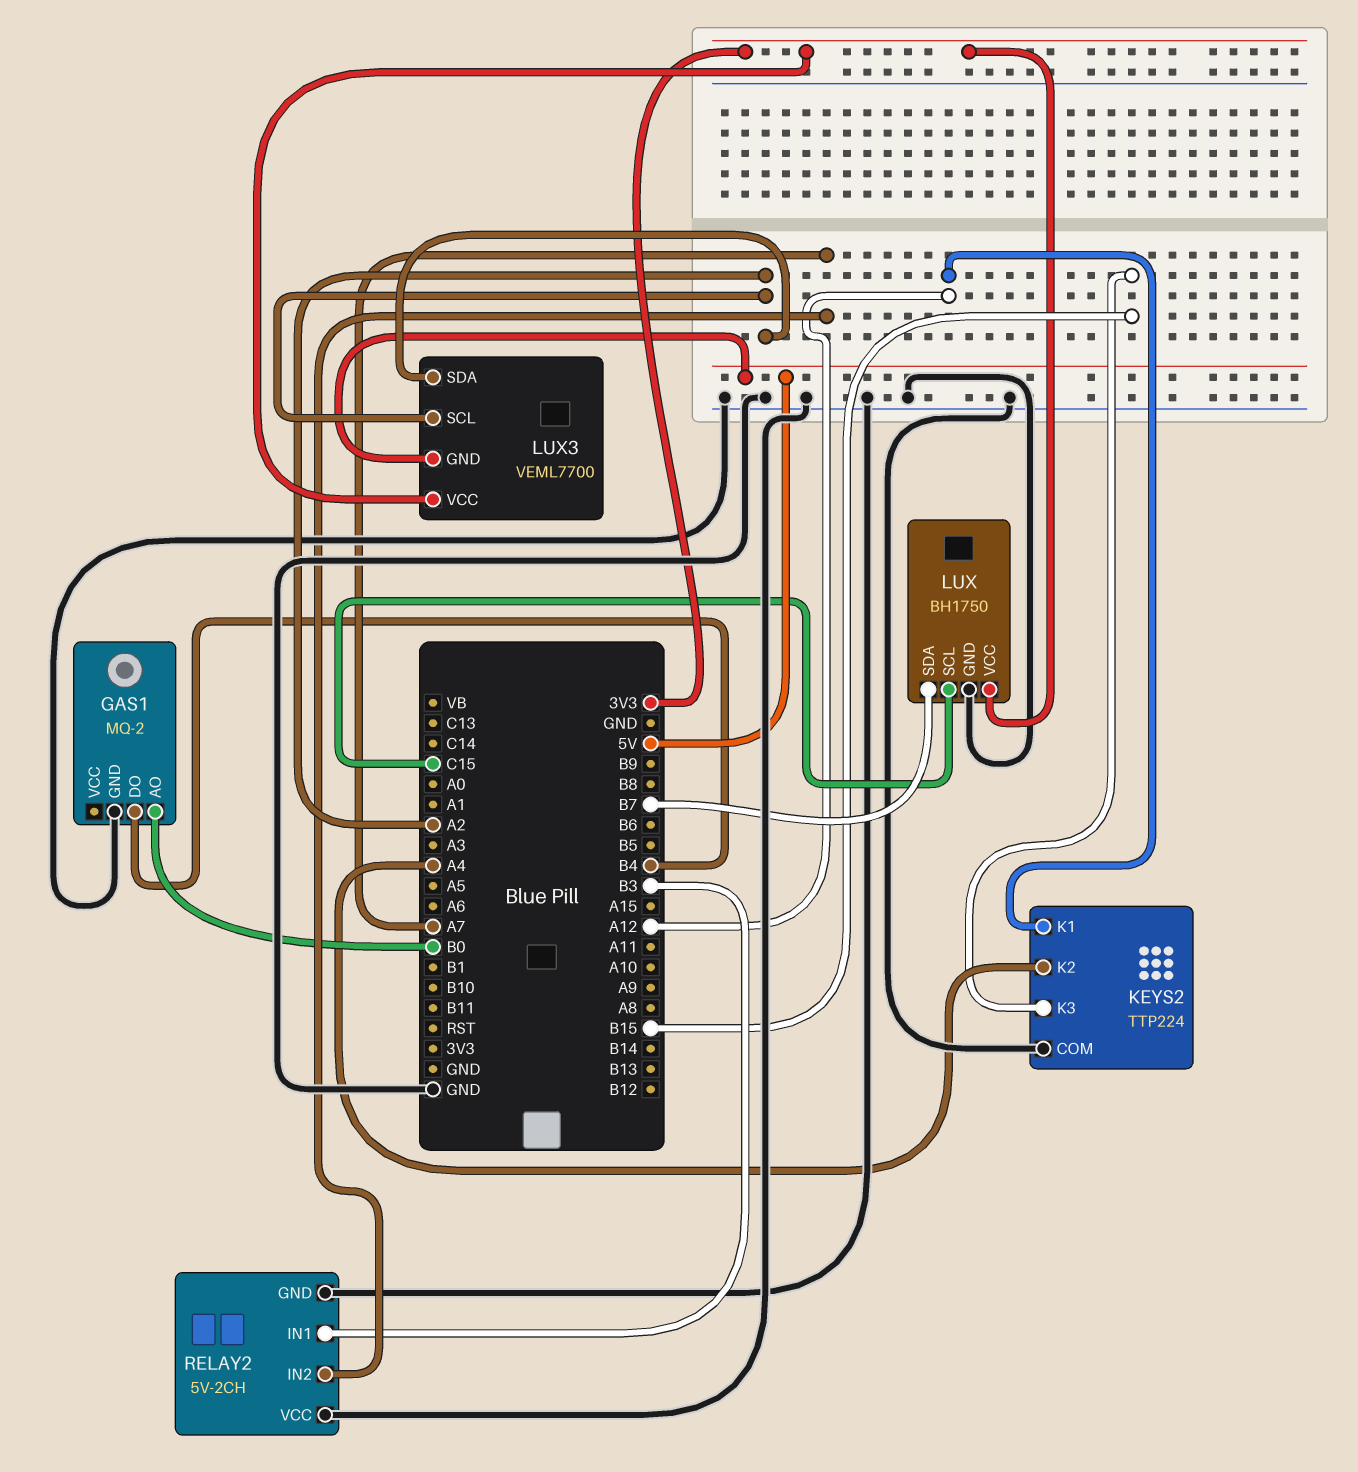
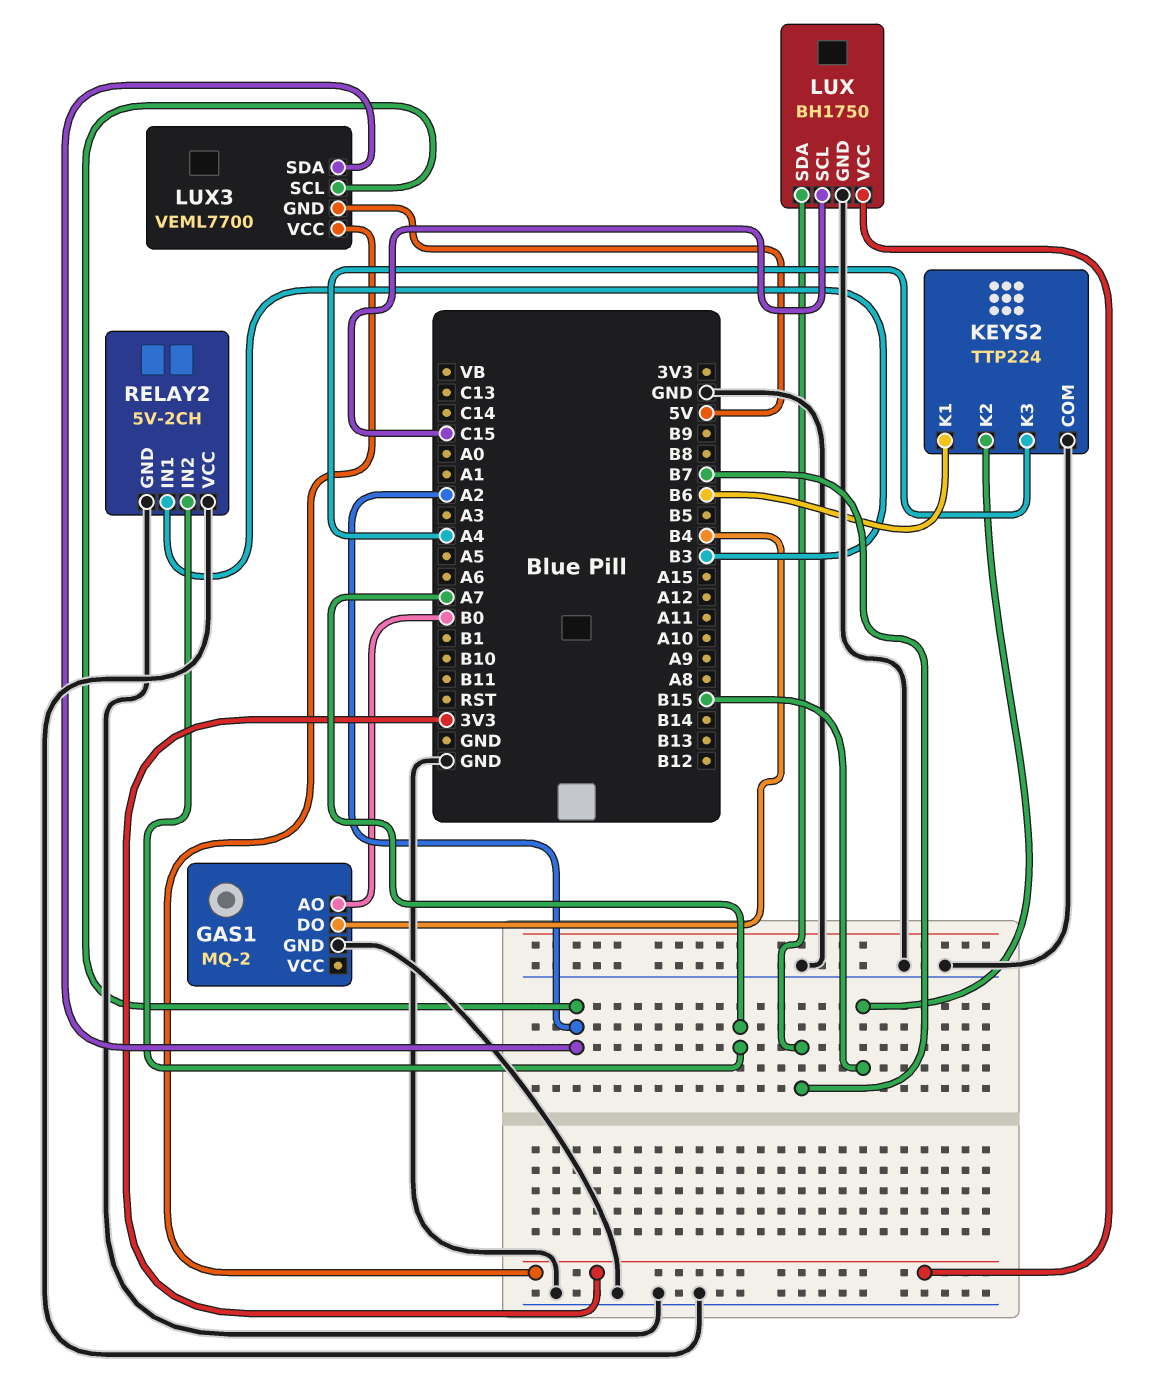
KEYS2 pin K1: A12 -> B6
KEYS2 pin K2: A4 -> B15
KEYS2 pin K3: B15 -> A4

